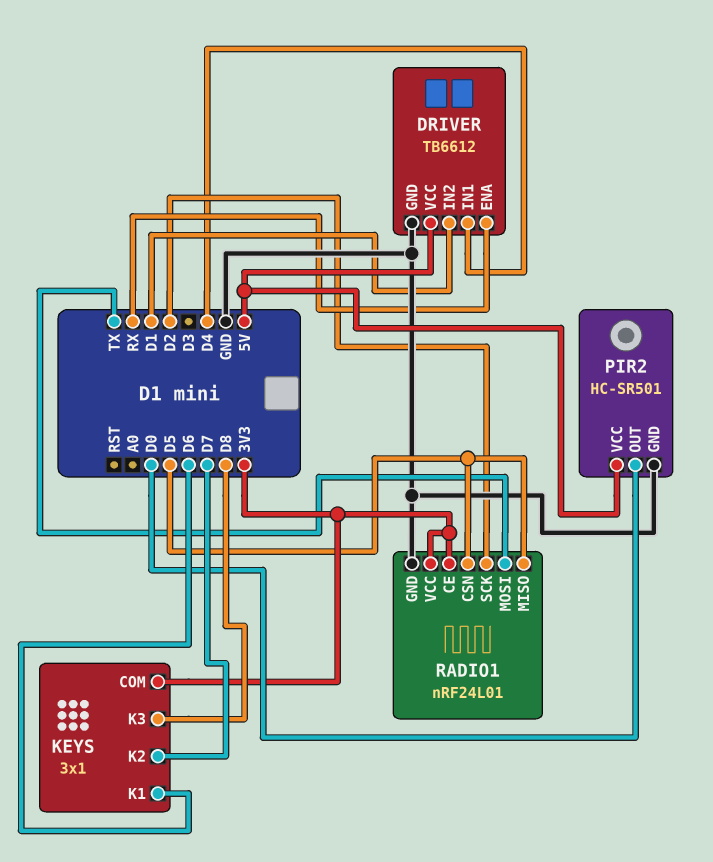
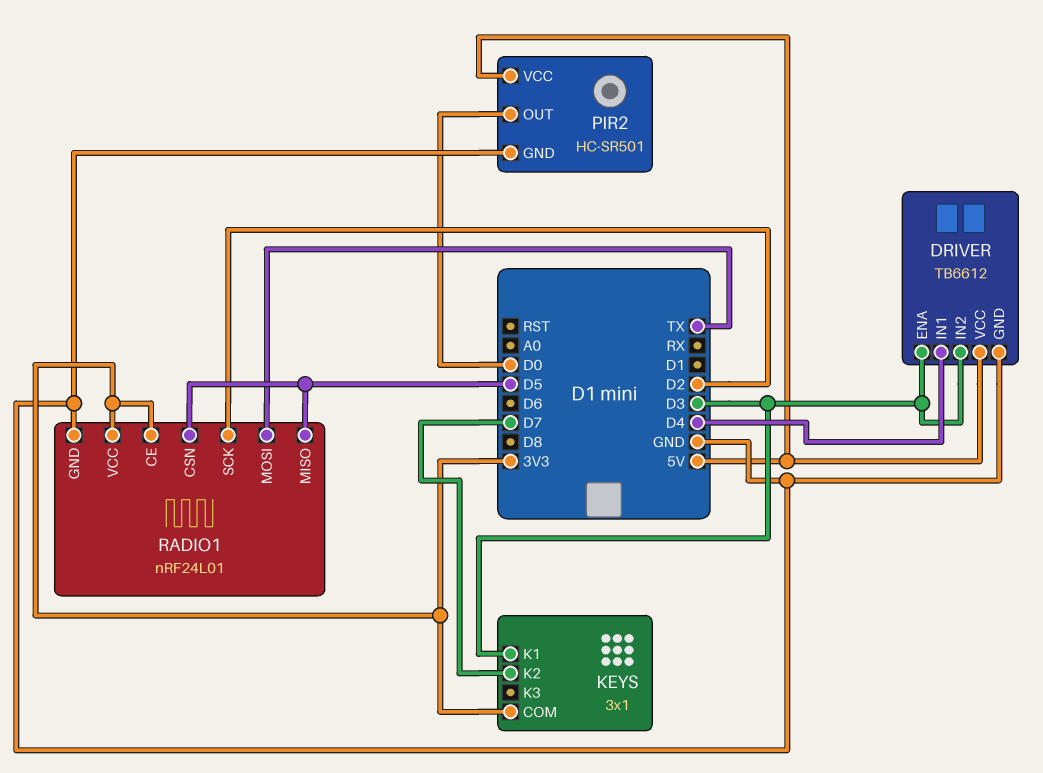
DRIVER pin ENA: RX -> D3
DRIVER pin IN2: D1 -> D3
KEYS pin K1: D6 -> D3
KEYS pin K3: D8 -> none

